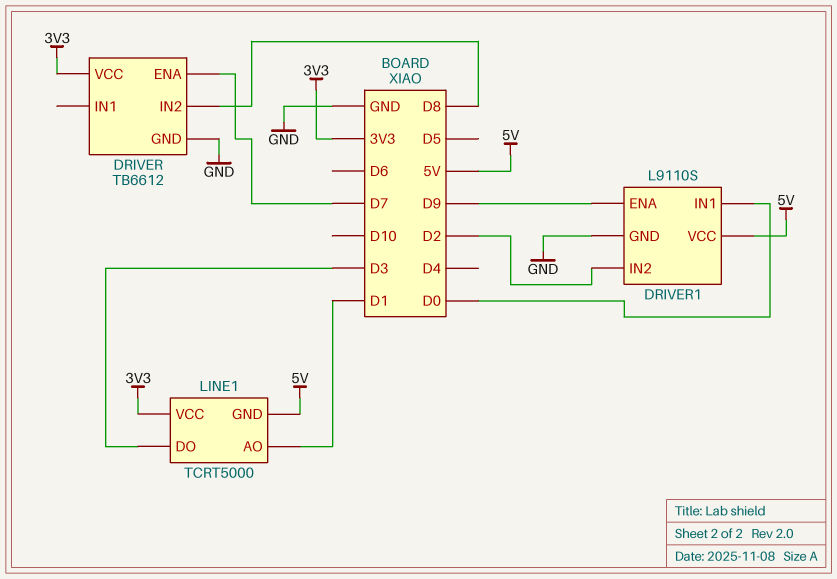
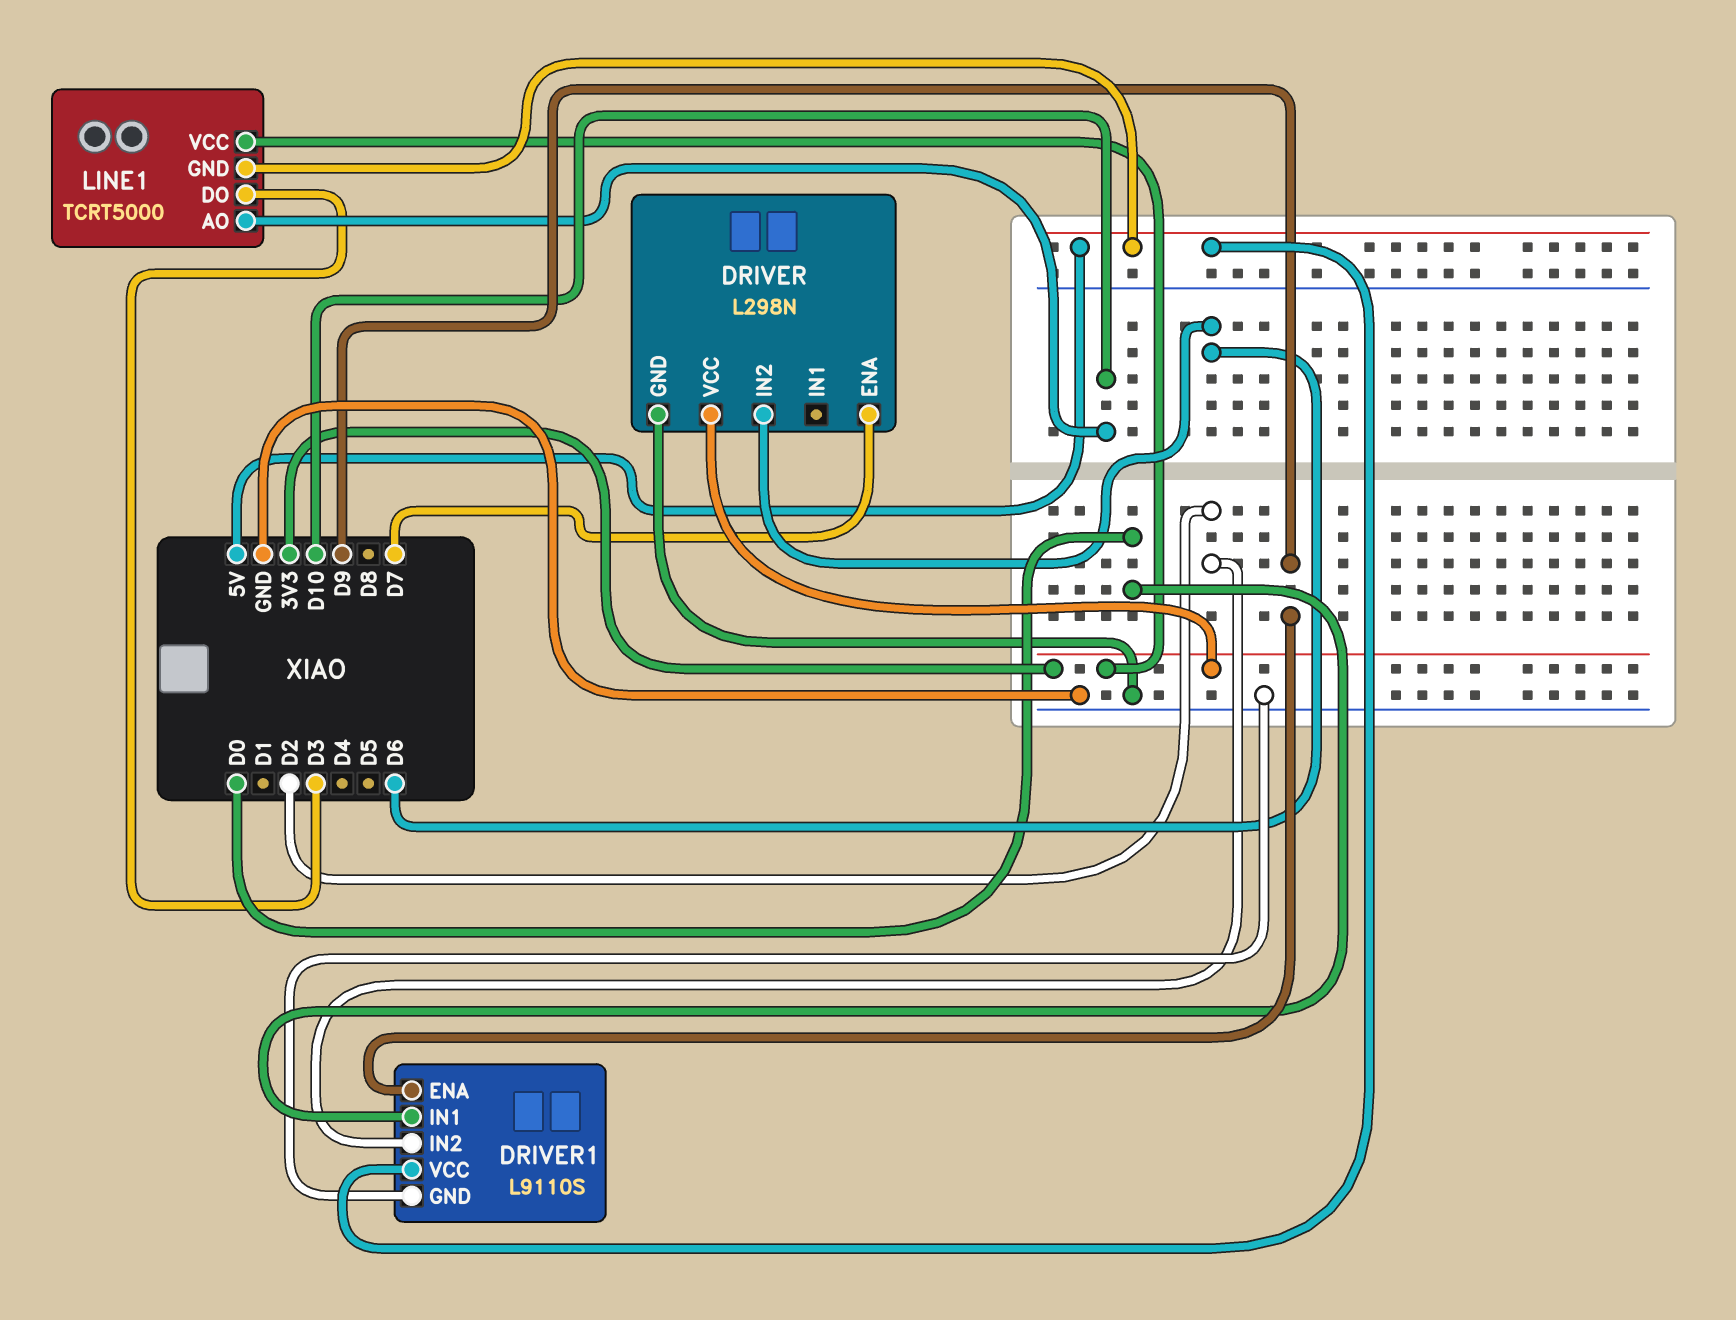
DRIVER: TB6612 -> L298N
DRIVER pin IN2: D8 -> D6
LINE1 pin AO: D1 -> D10

